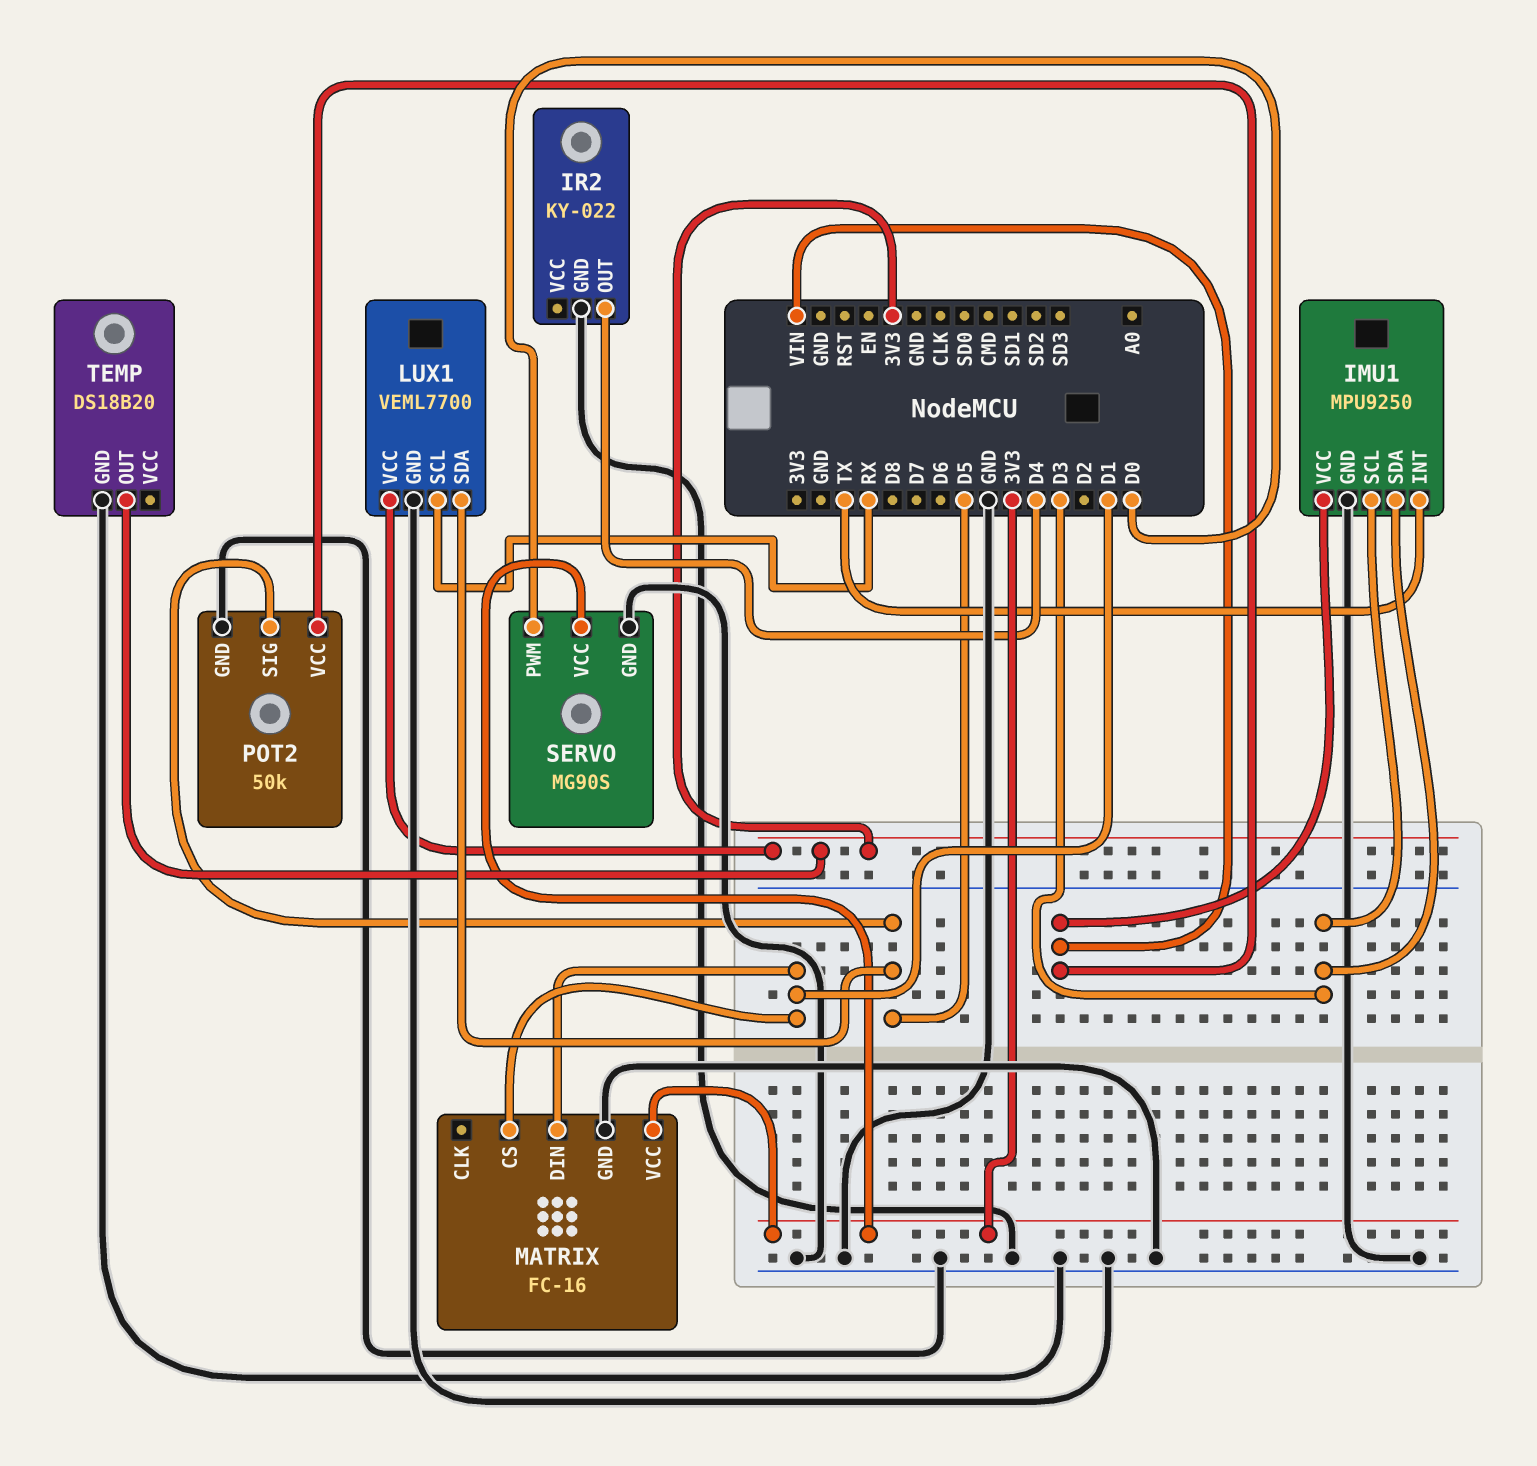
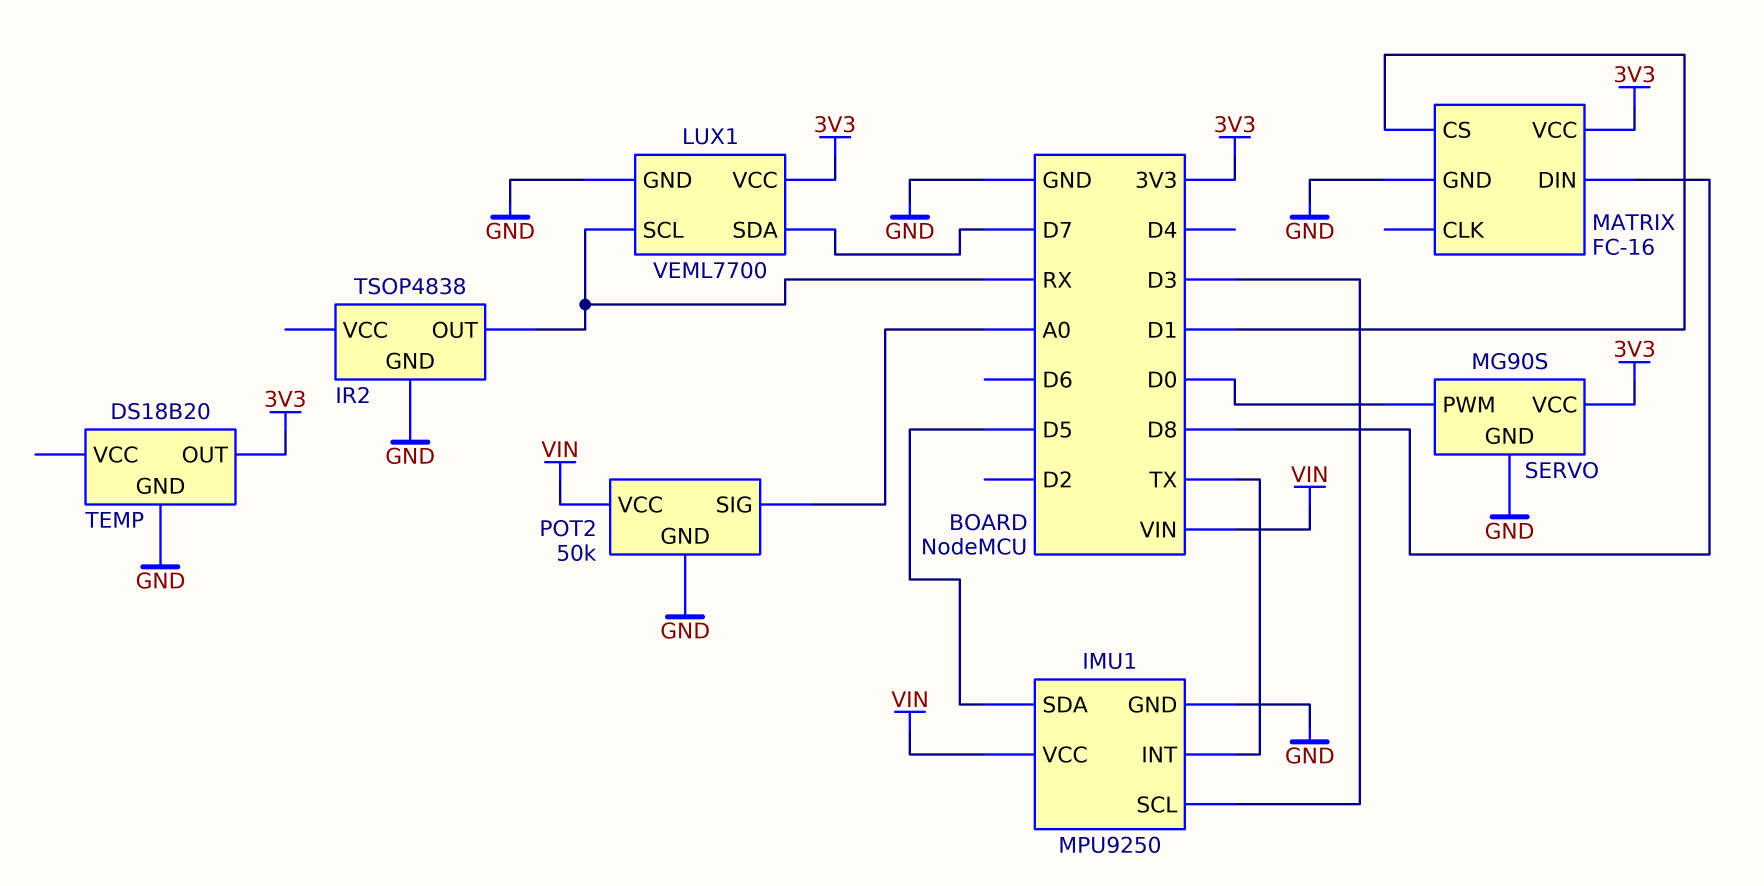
IMU1 pin SDA: D3 -> D5
IR2: KY-022 -> TSOP4838
IR2 pin OUT: D4 -> RX
LUX1 pin SDA: D5 -> D7
MATRIX pin DIN: D1 -> D8
POT2 pin SIG: D5 -> A0

